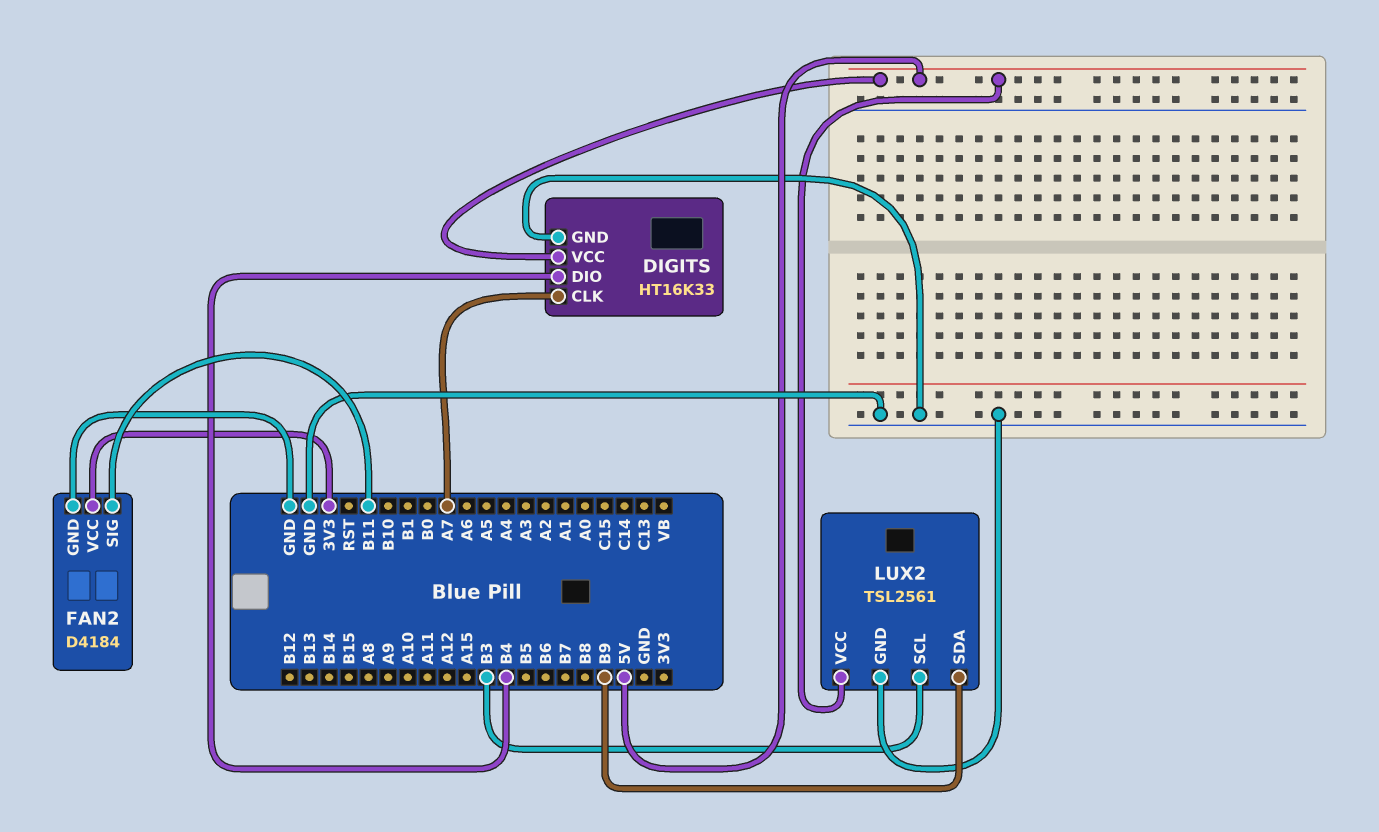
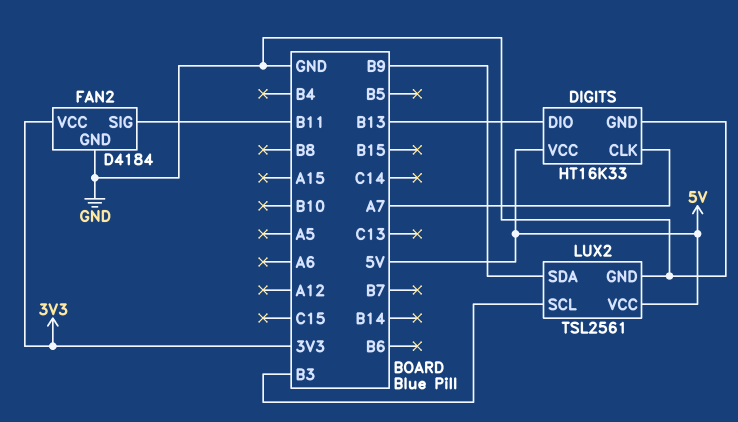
DIGITS pin DIO: B4 -> B13

